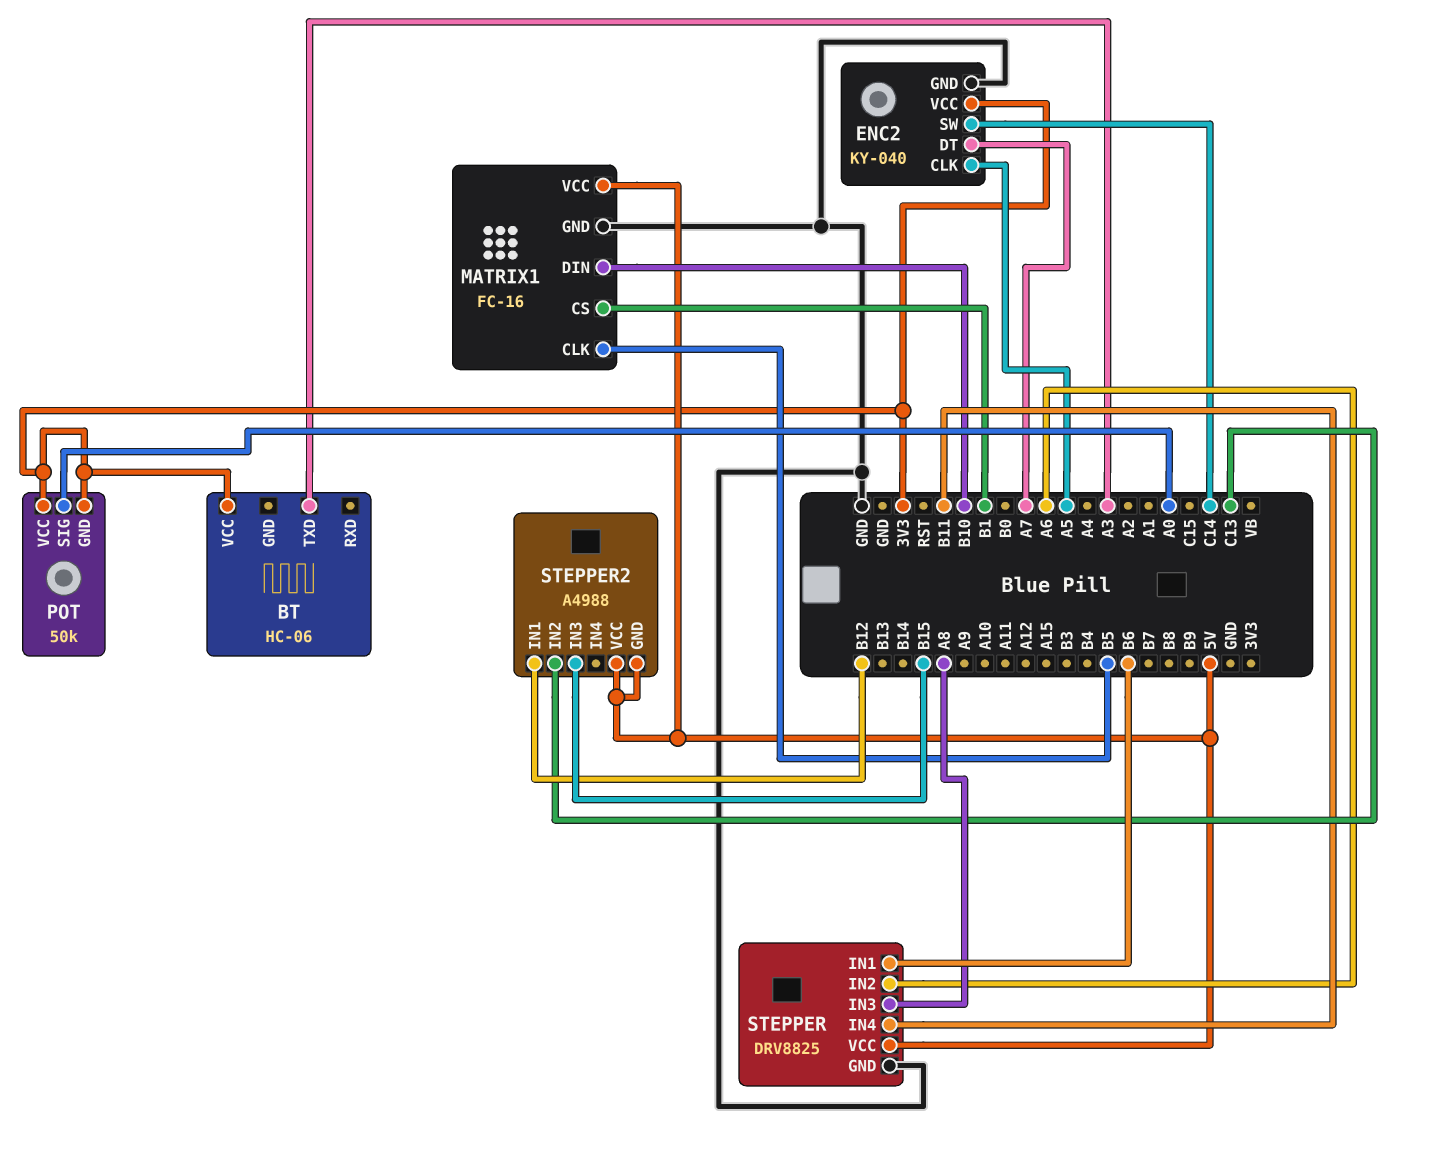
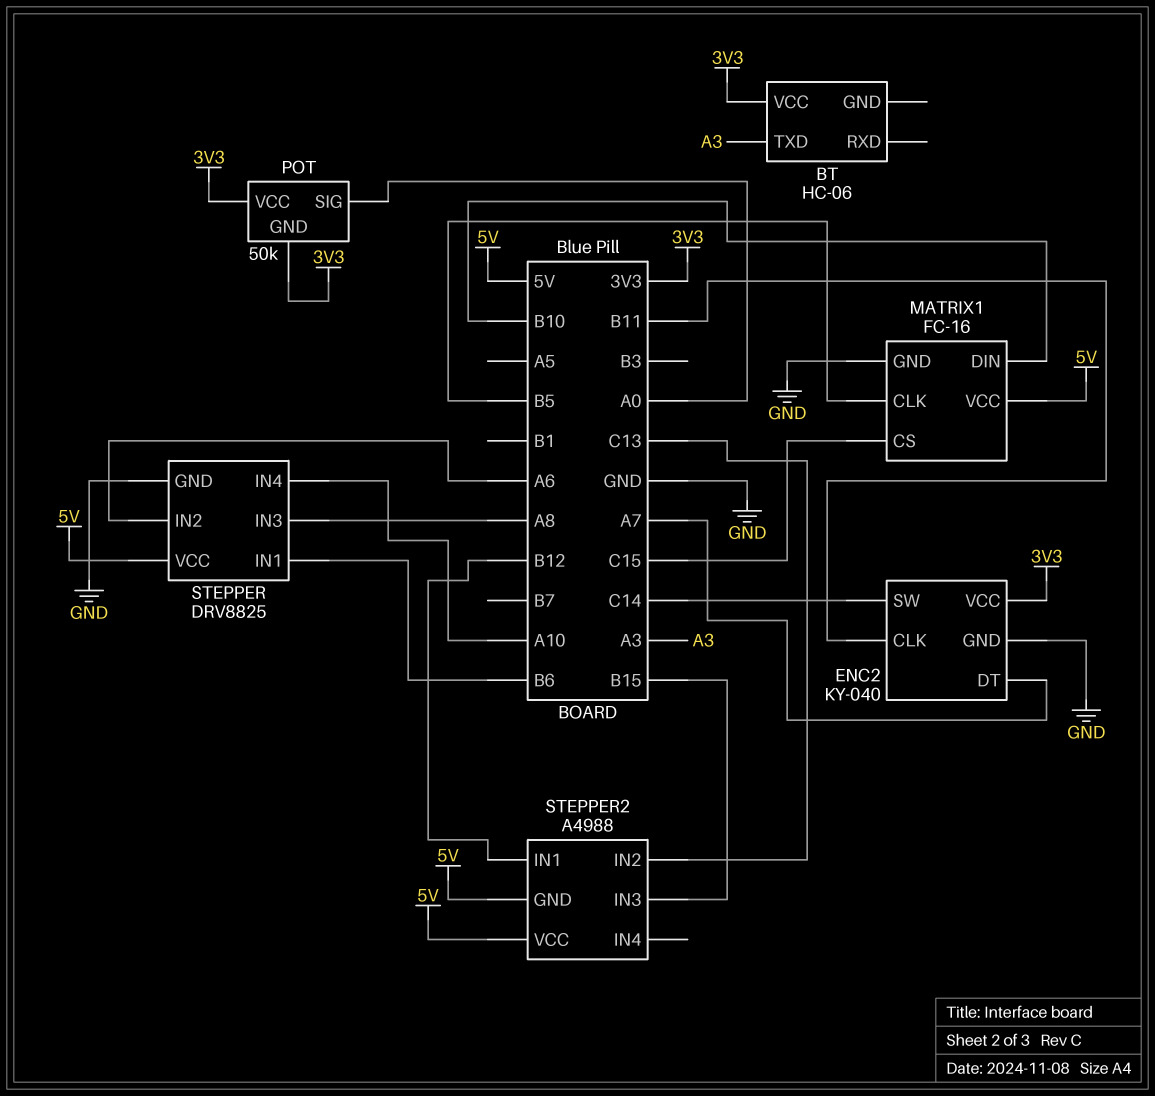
ENC2 pin CLK: A5 -> B11
MATRIX1 pin CS: B1 -> C15
STEPPER pin IN4: B11 -> A10

